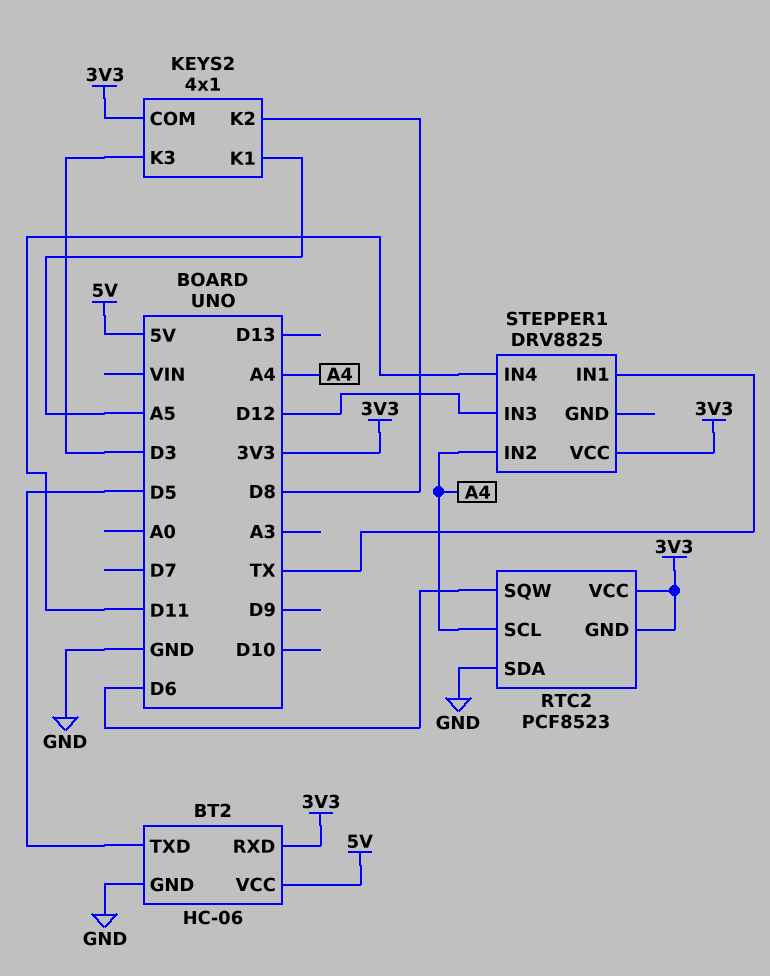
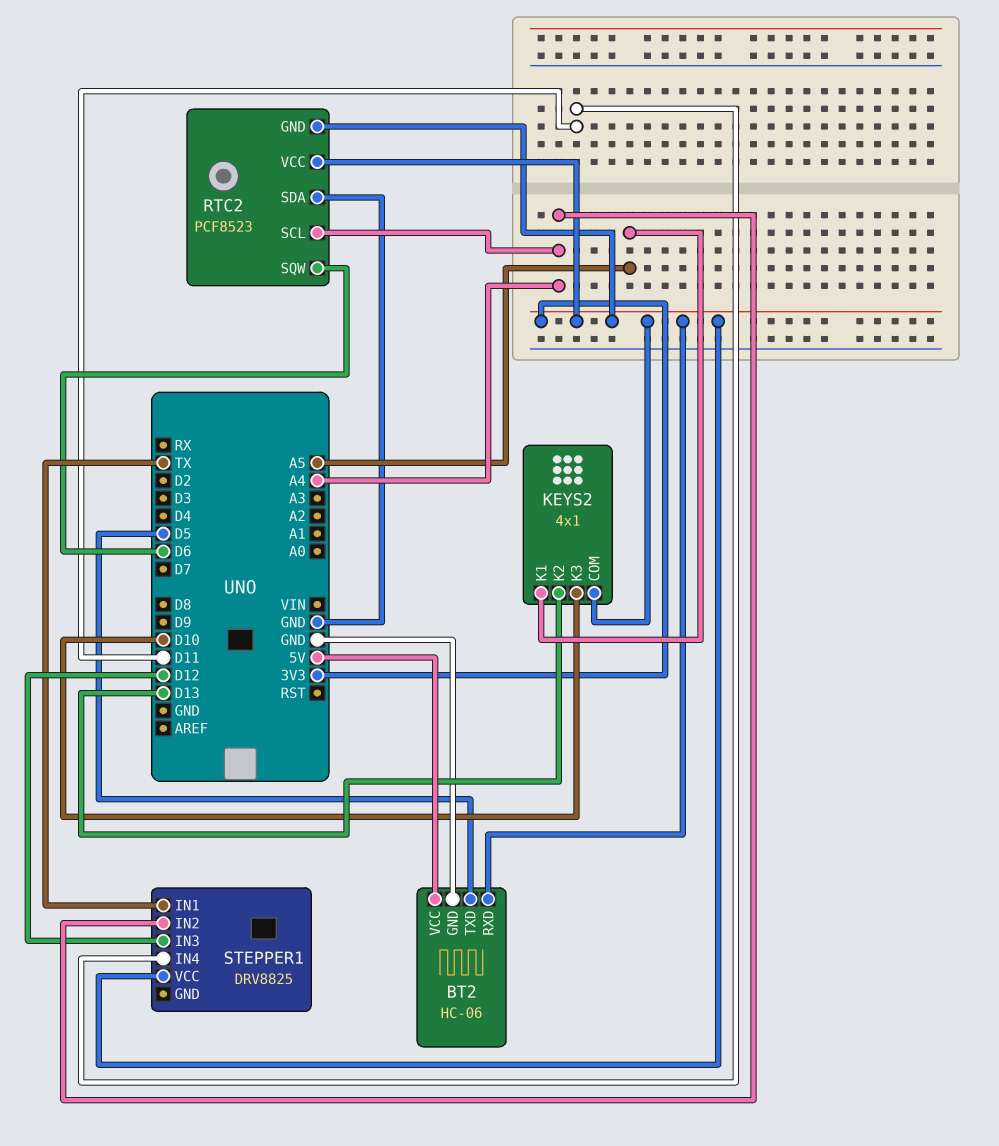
KEYS2 pin K2: D8 -> D13
KEYS2 pin K3: D3 -> D10

